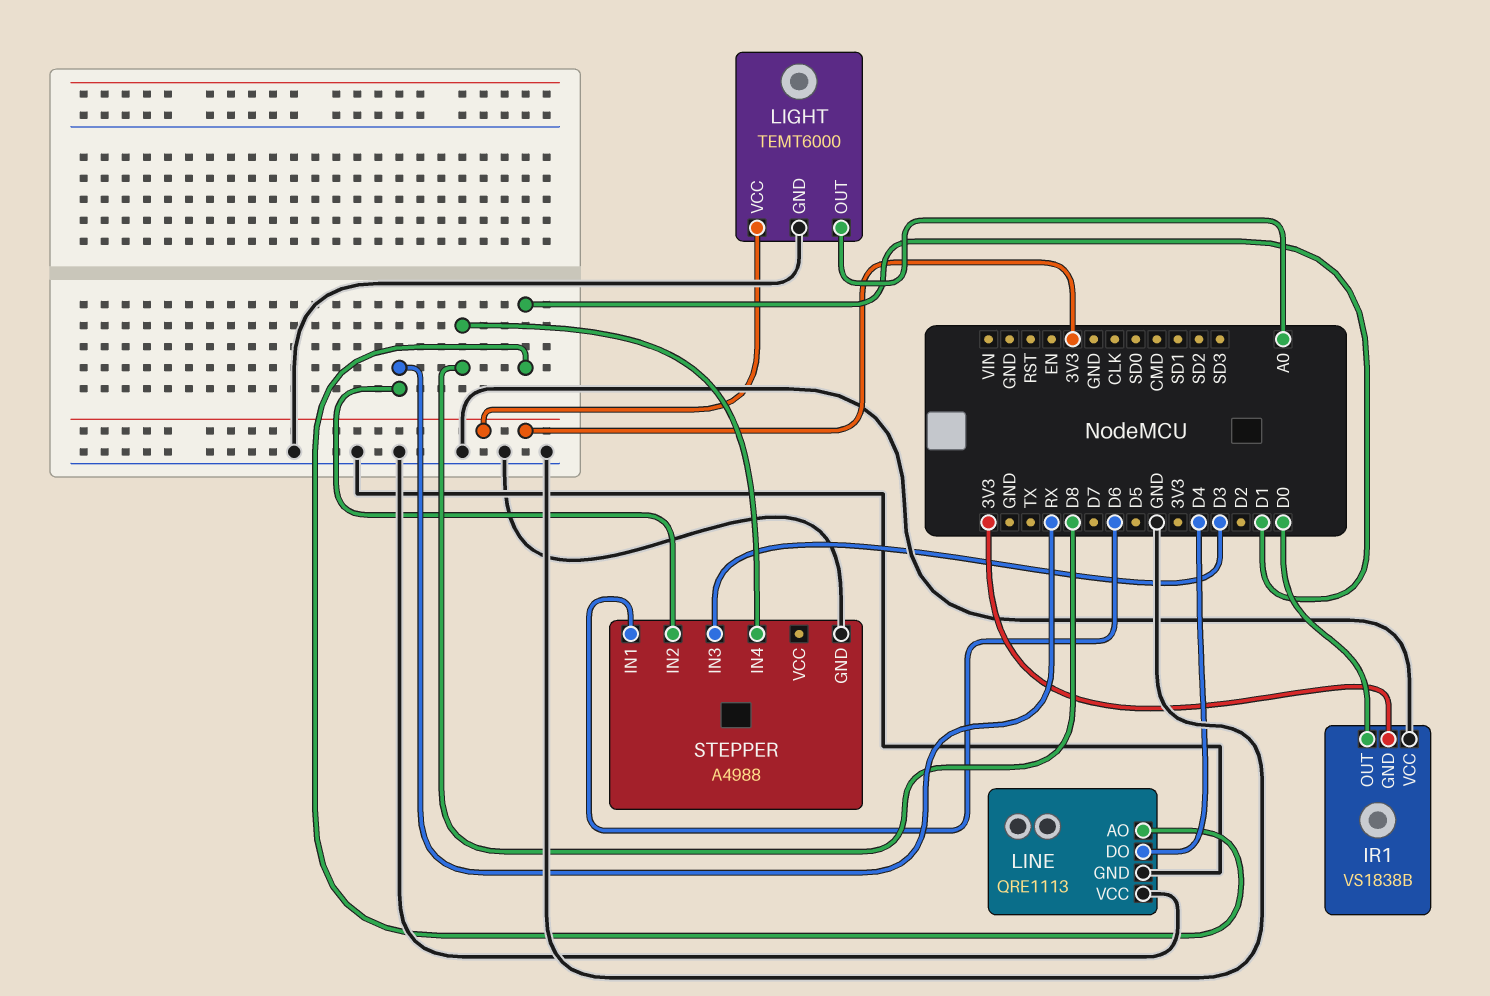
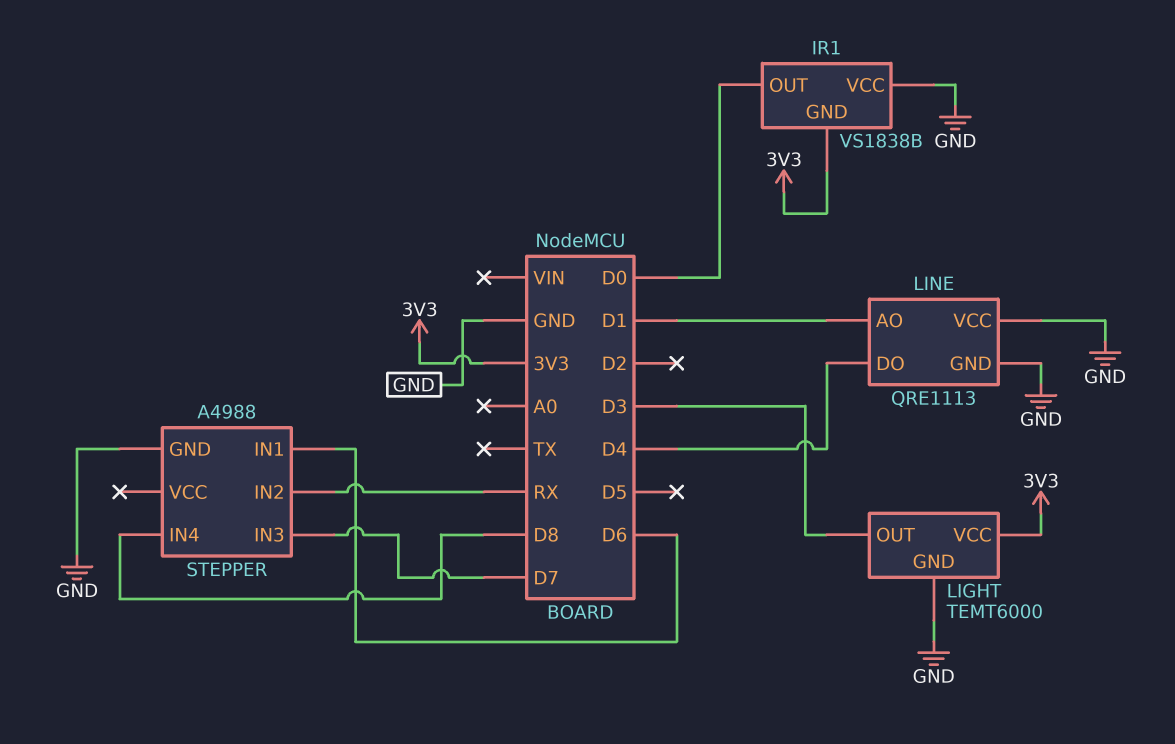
LIGHT pin OUT: A0 -> D3
STEPPER pin IN3: D3 -> D7

